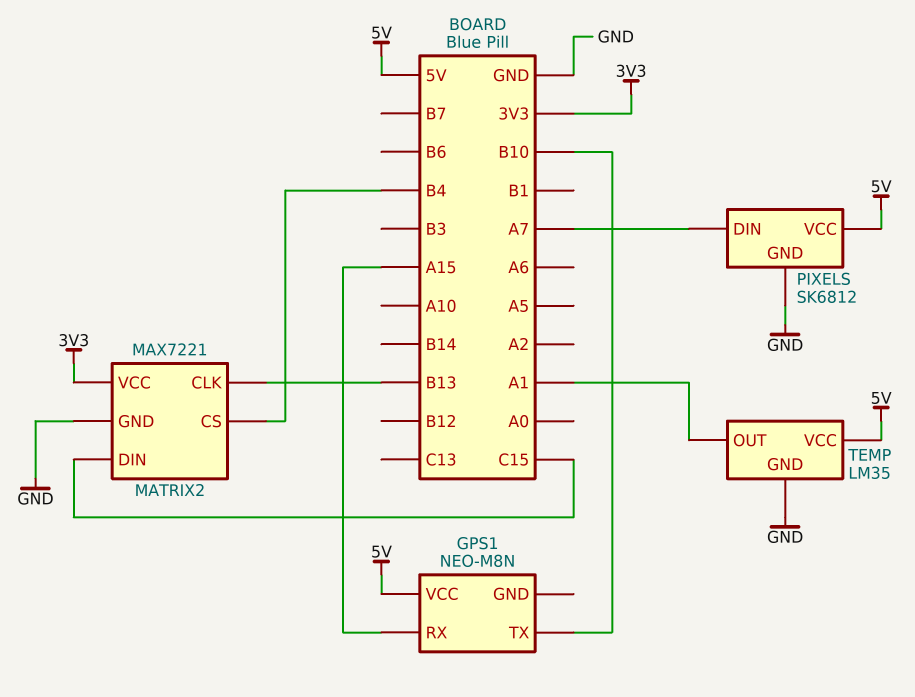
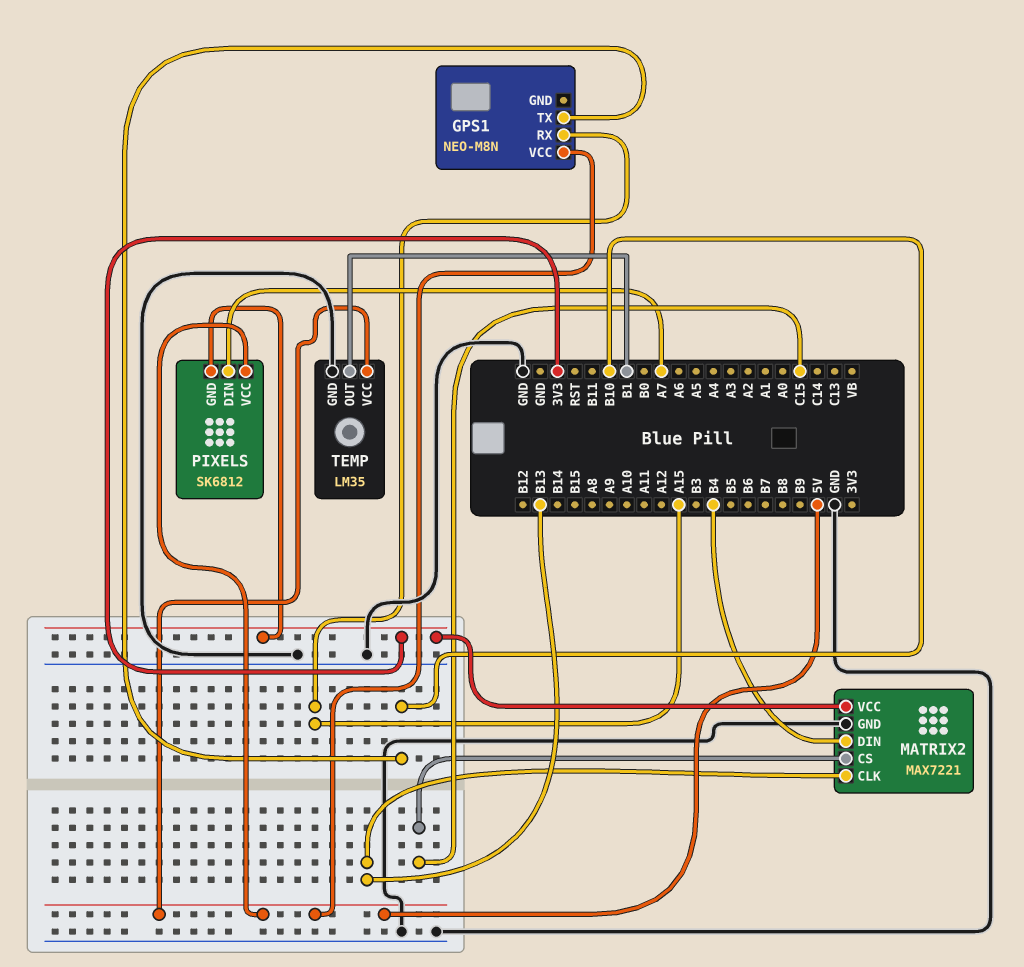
MATRIX2 pin CS: B4 -> C15
MATRIX2 pin DIN: C15 -> B4
PIXELS pin GND: GND -> 3V3
TEMP pin OUT: A1 -> B1

